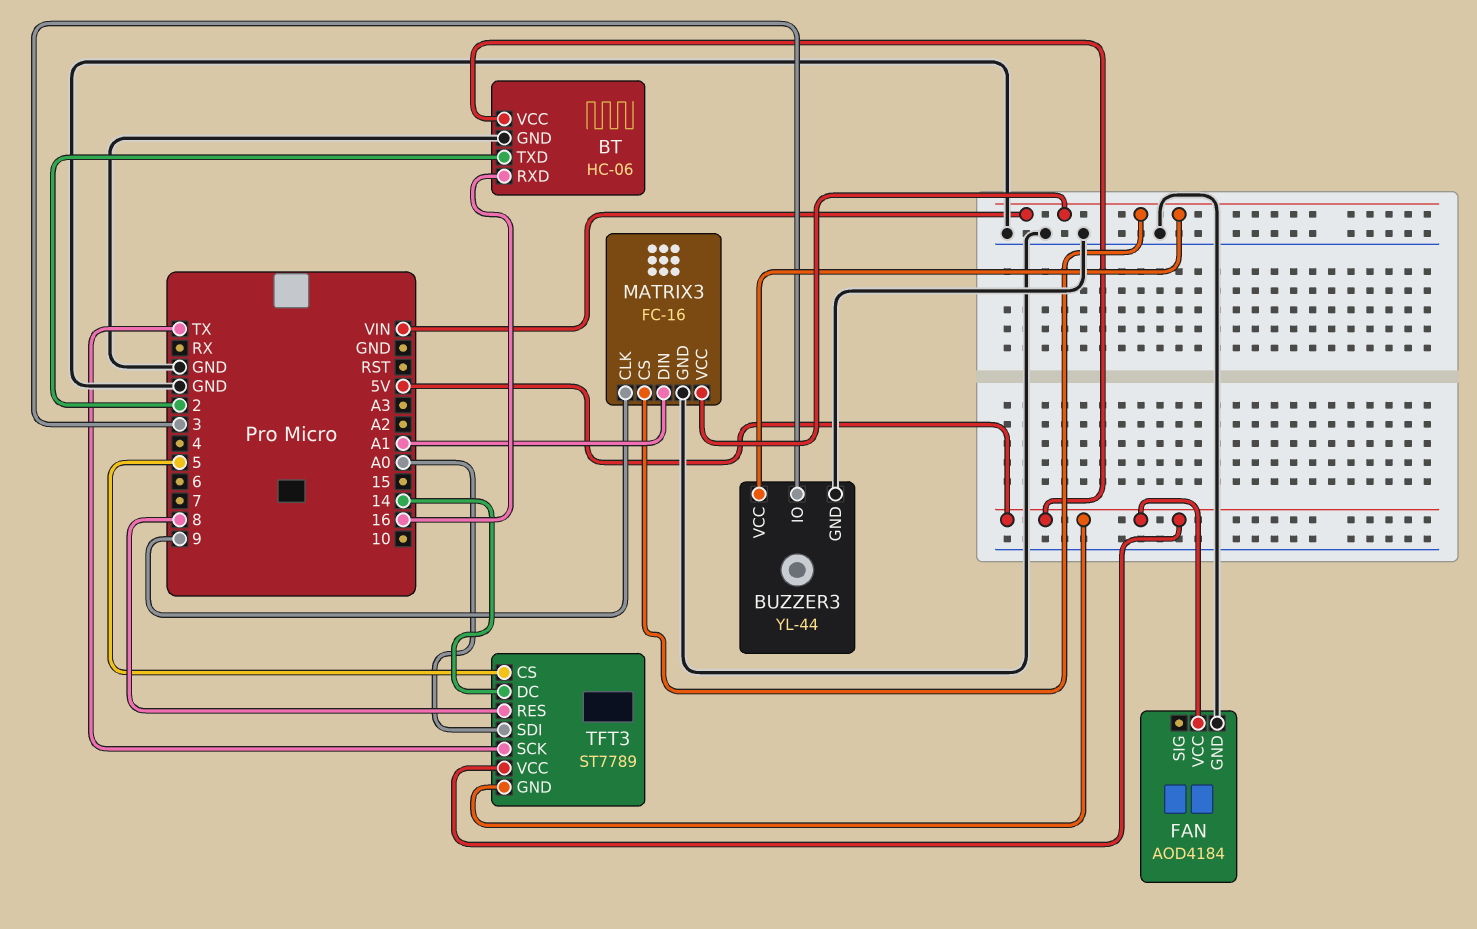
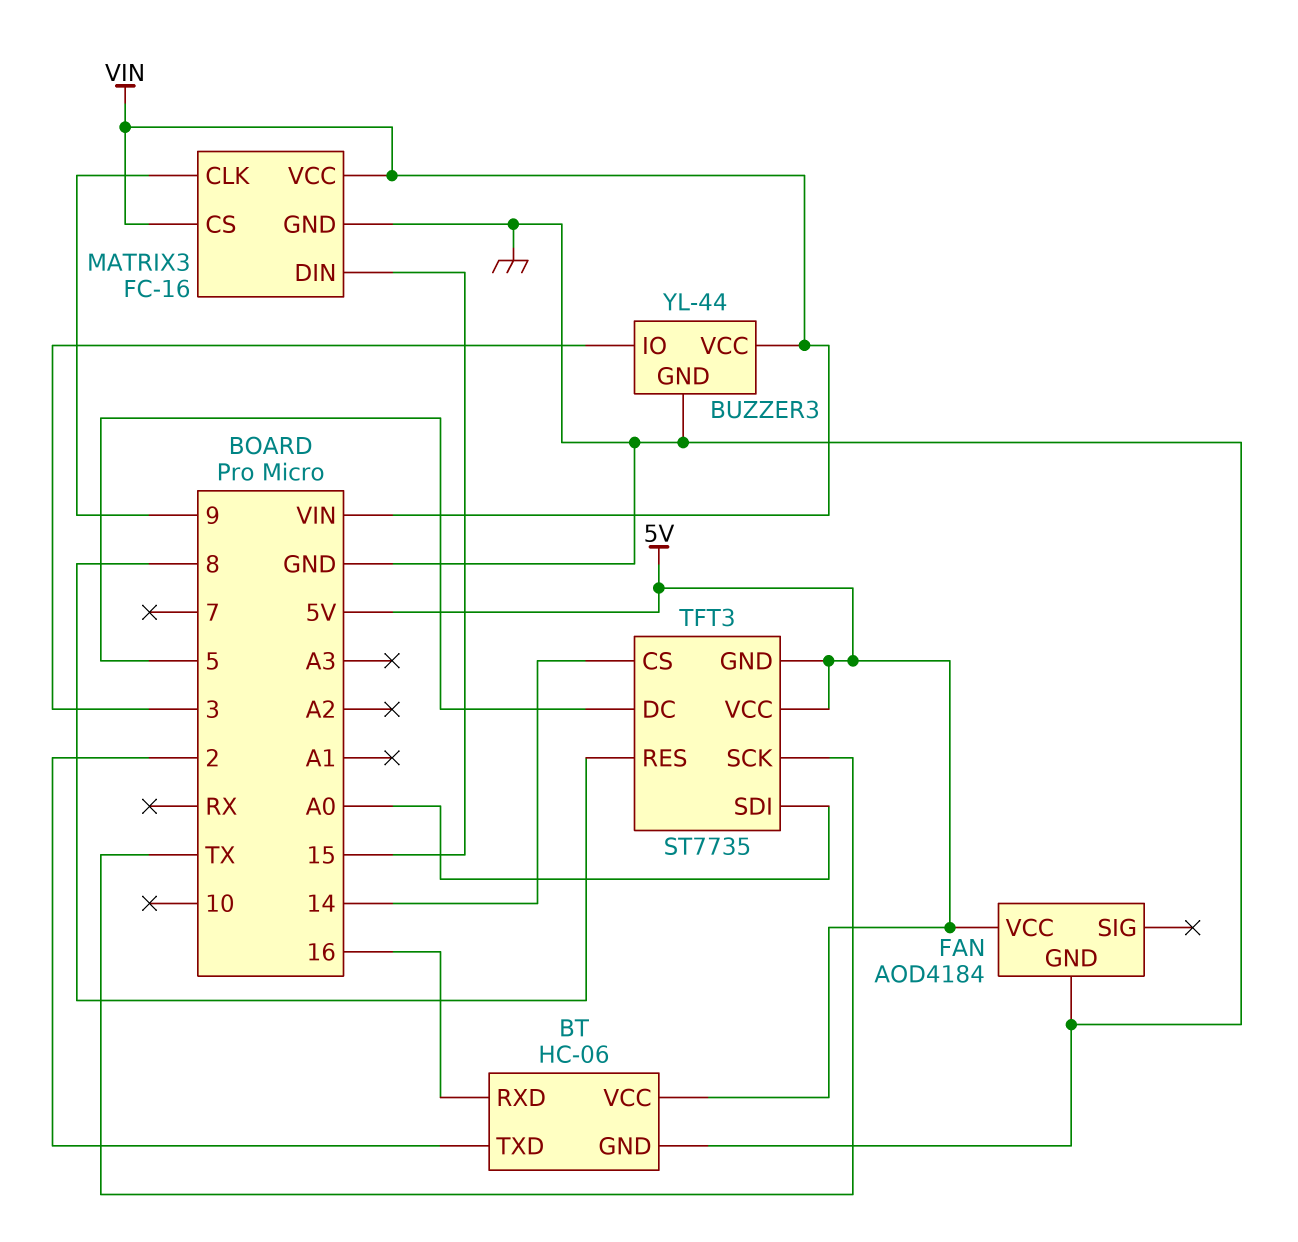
MATRIX3 pin DIN: A1 -> 15
TFT3: ST7789 -> ST7735
TFT3 pin CS: 5 -> 14
TFT3 pin DC: 14 -> 5

